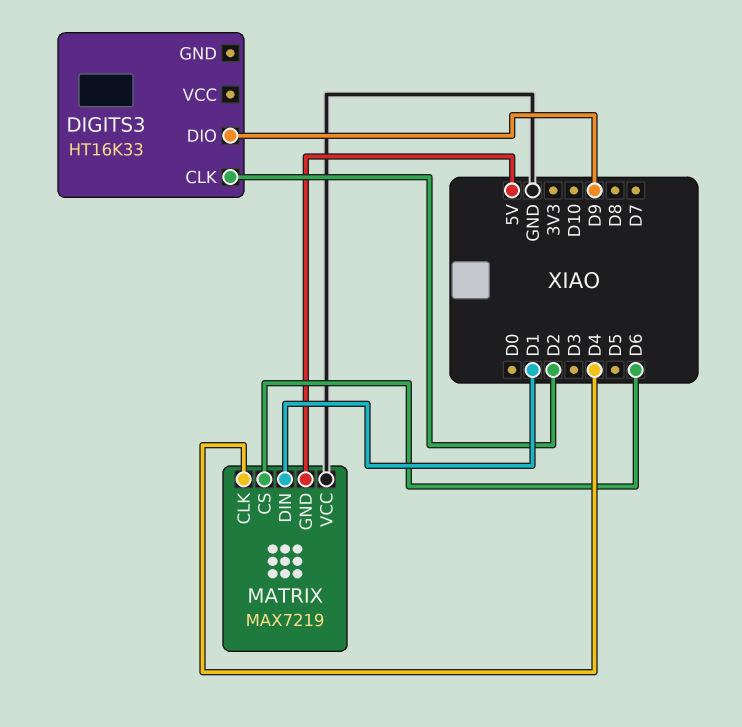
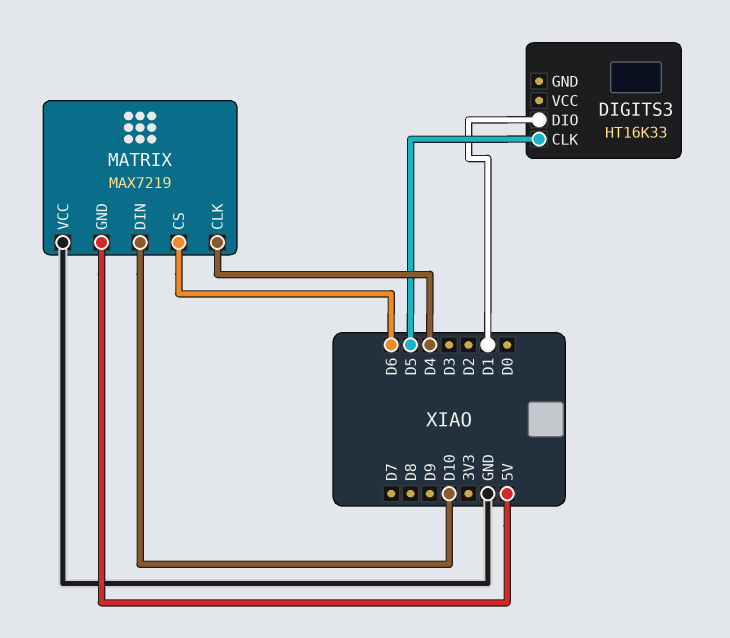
DIGITS3 pin CLK: D2 -> D5
DIGITS3 pin DIO: D9 -> D1
MATRIX pin DIN: D1 -> D10

